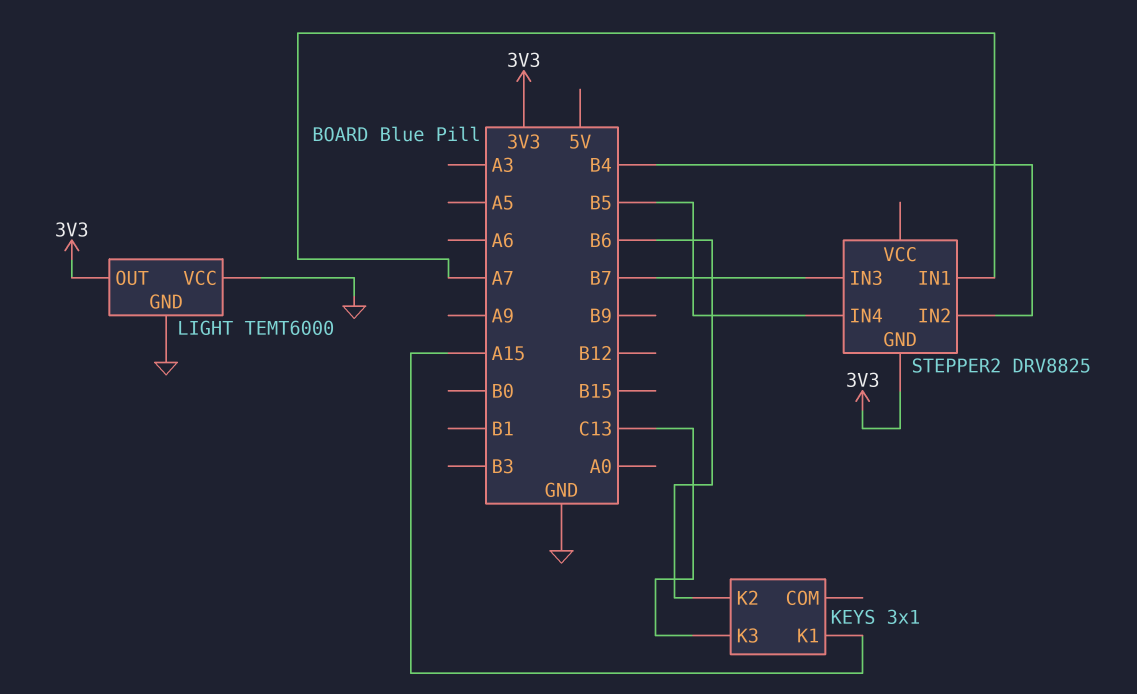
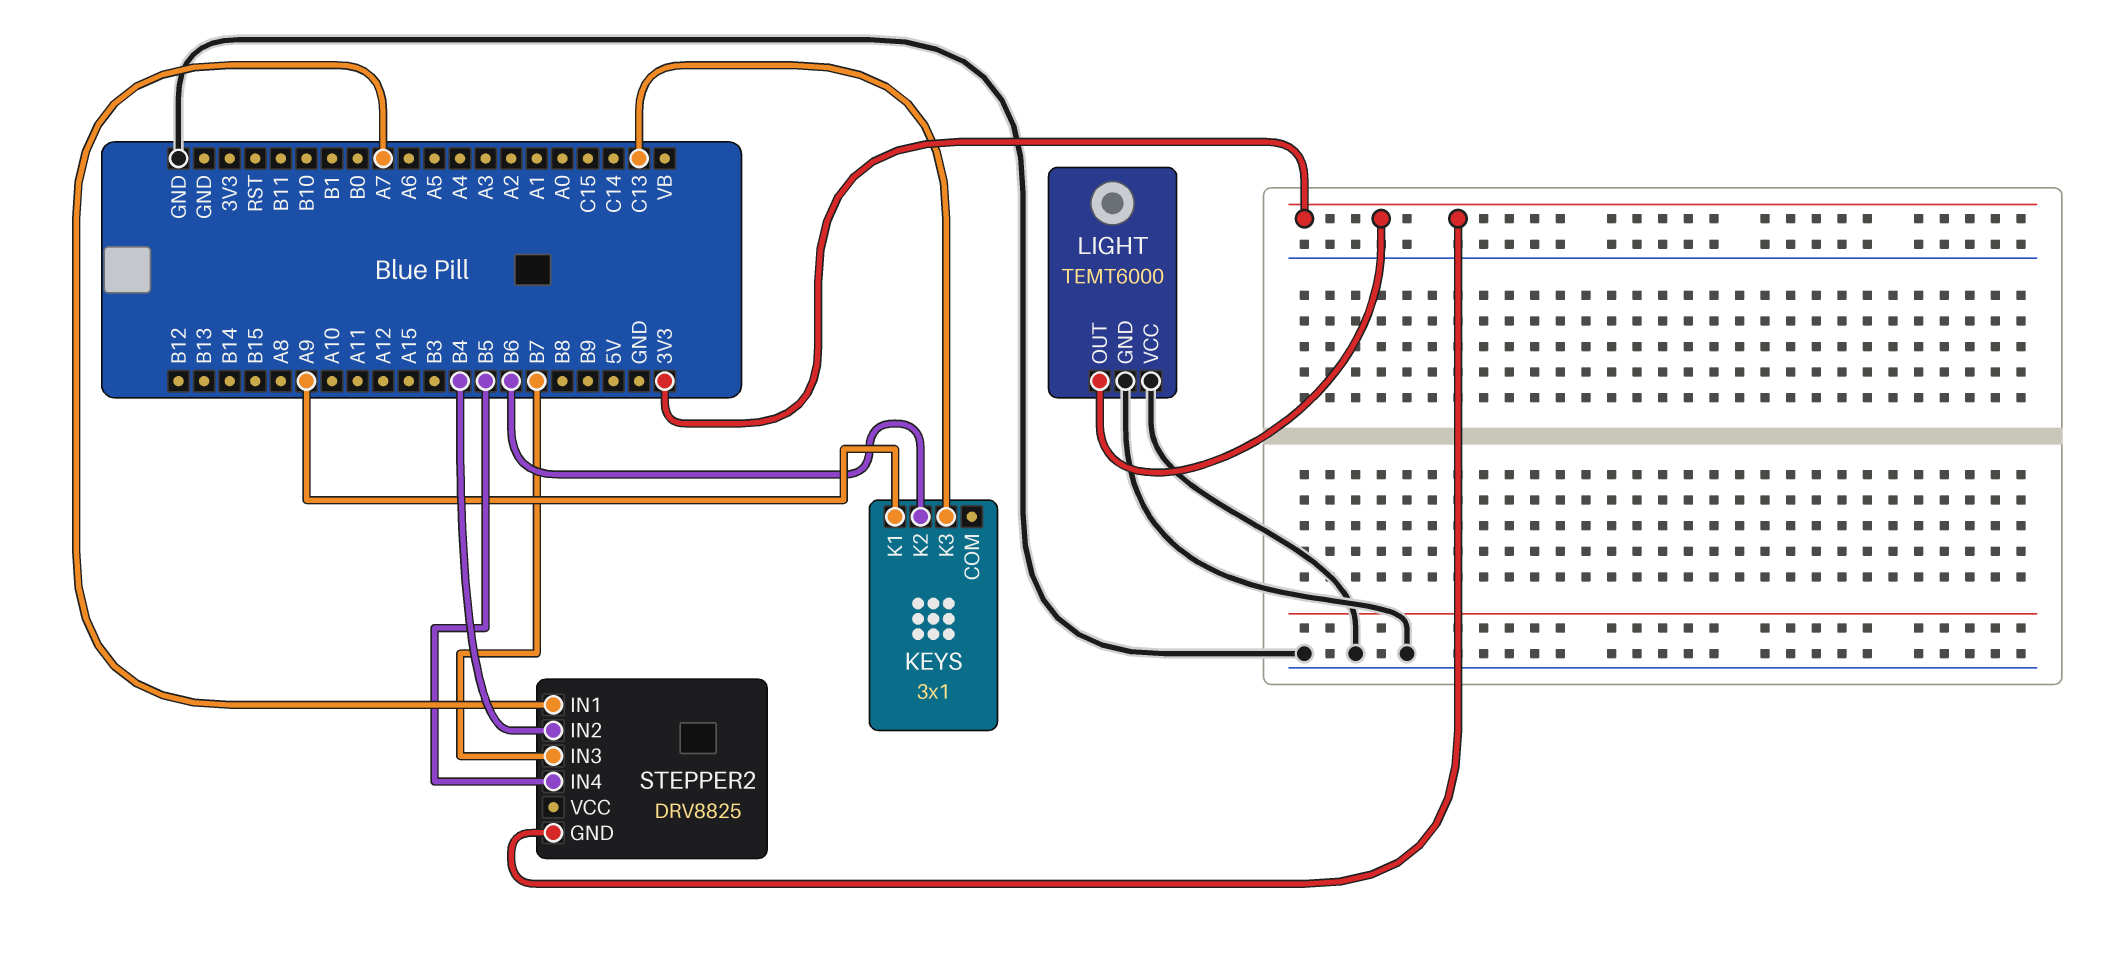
KEYS pin K1: A15 -> A9

